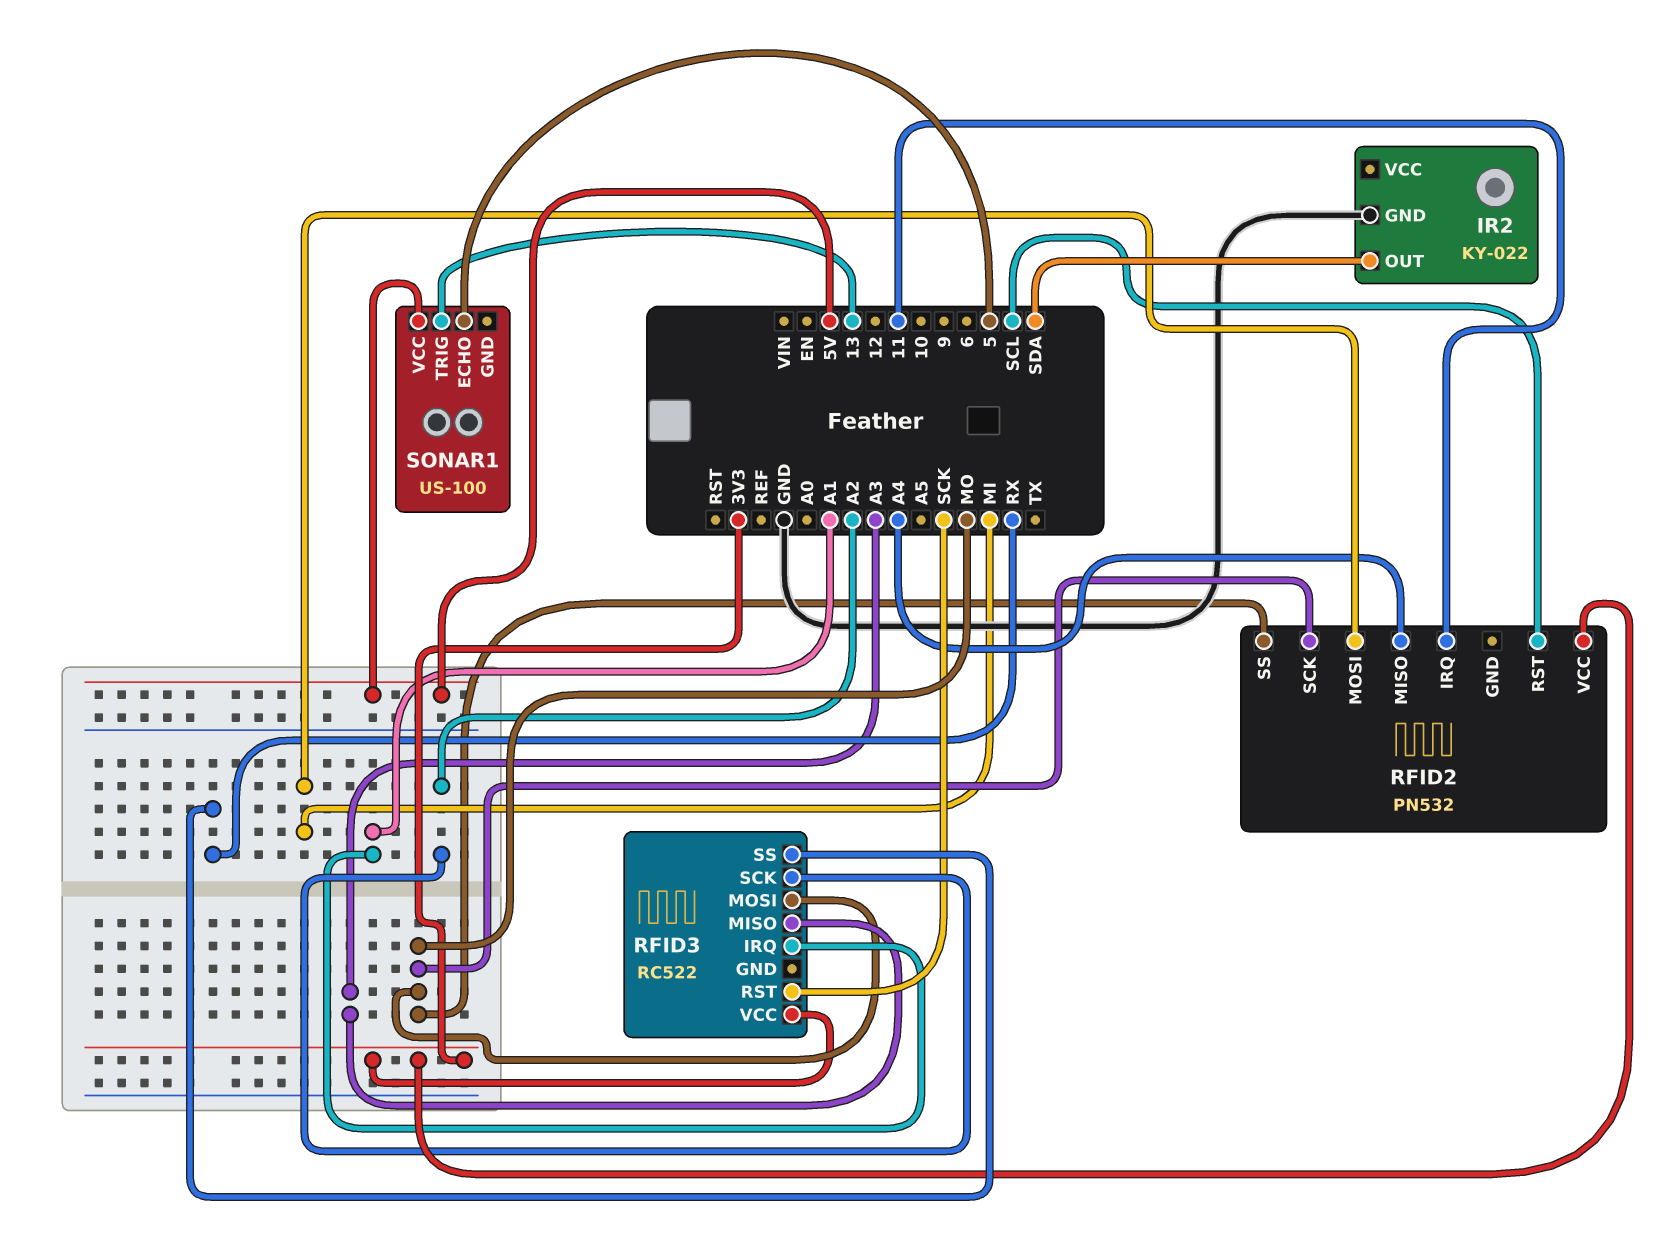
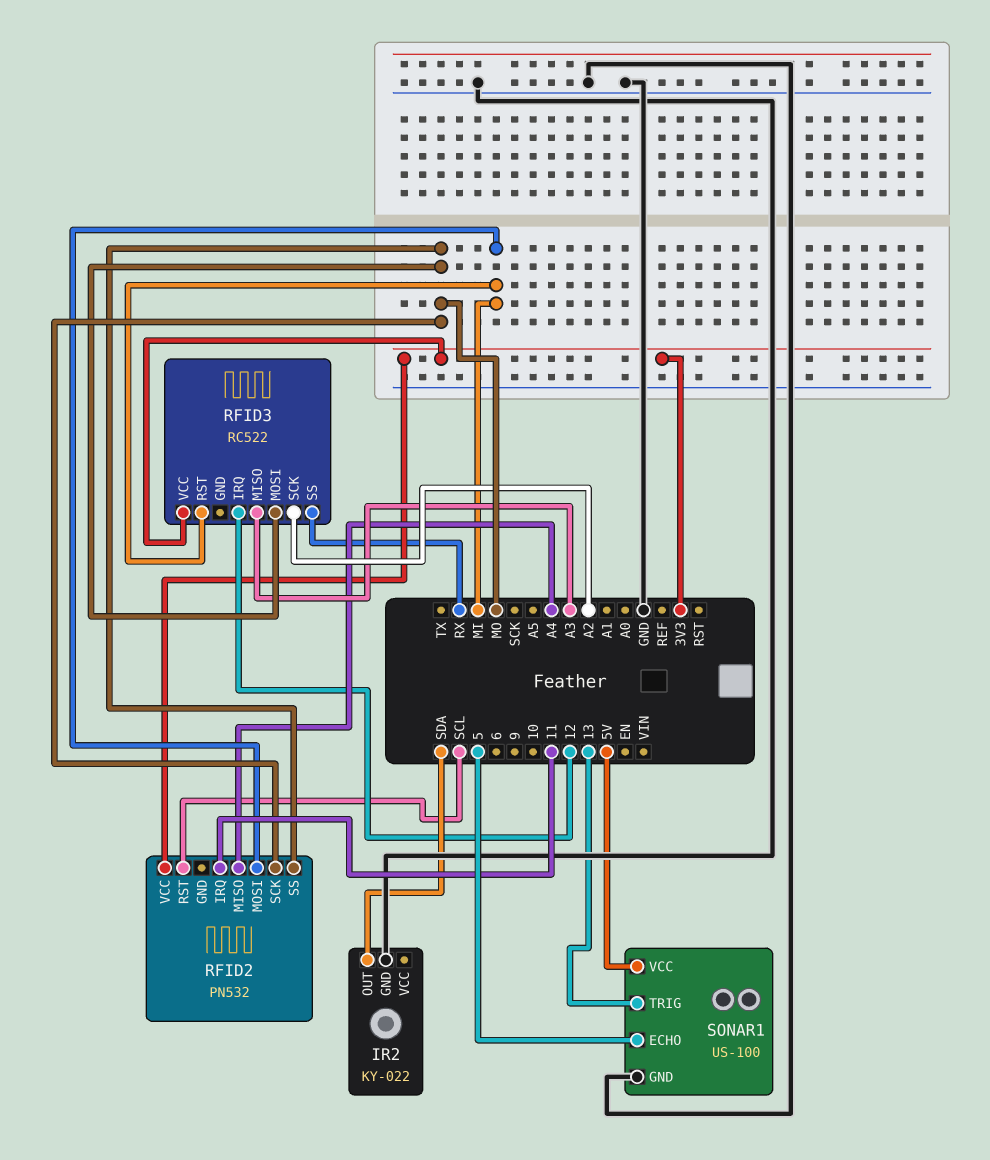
RFID3 pin IRQ: A1 -> 12
RFID3 pin RST: SCK -> MI
SONAR1 pin GND: none -> GND

